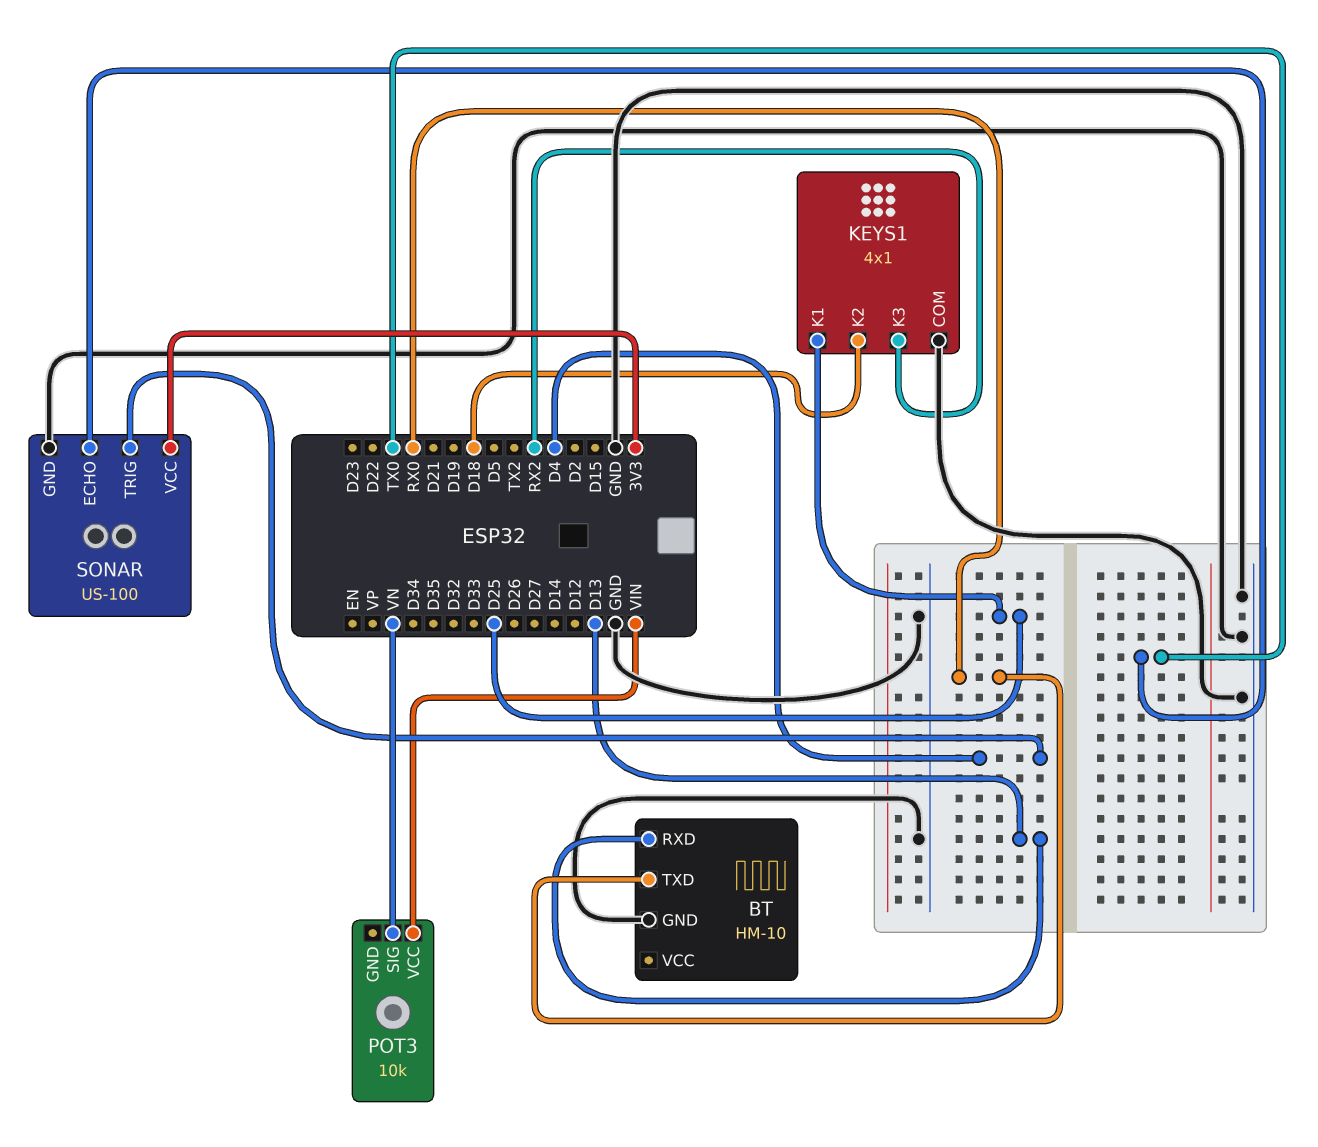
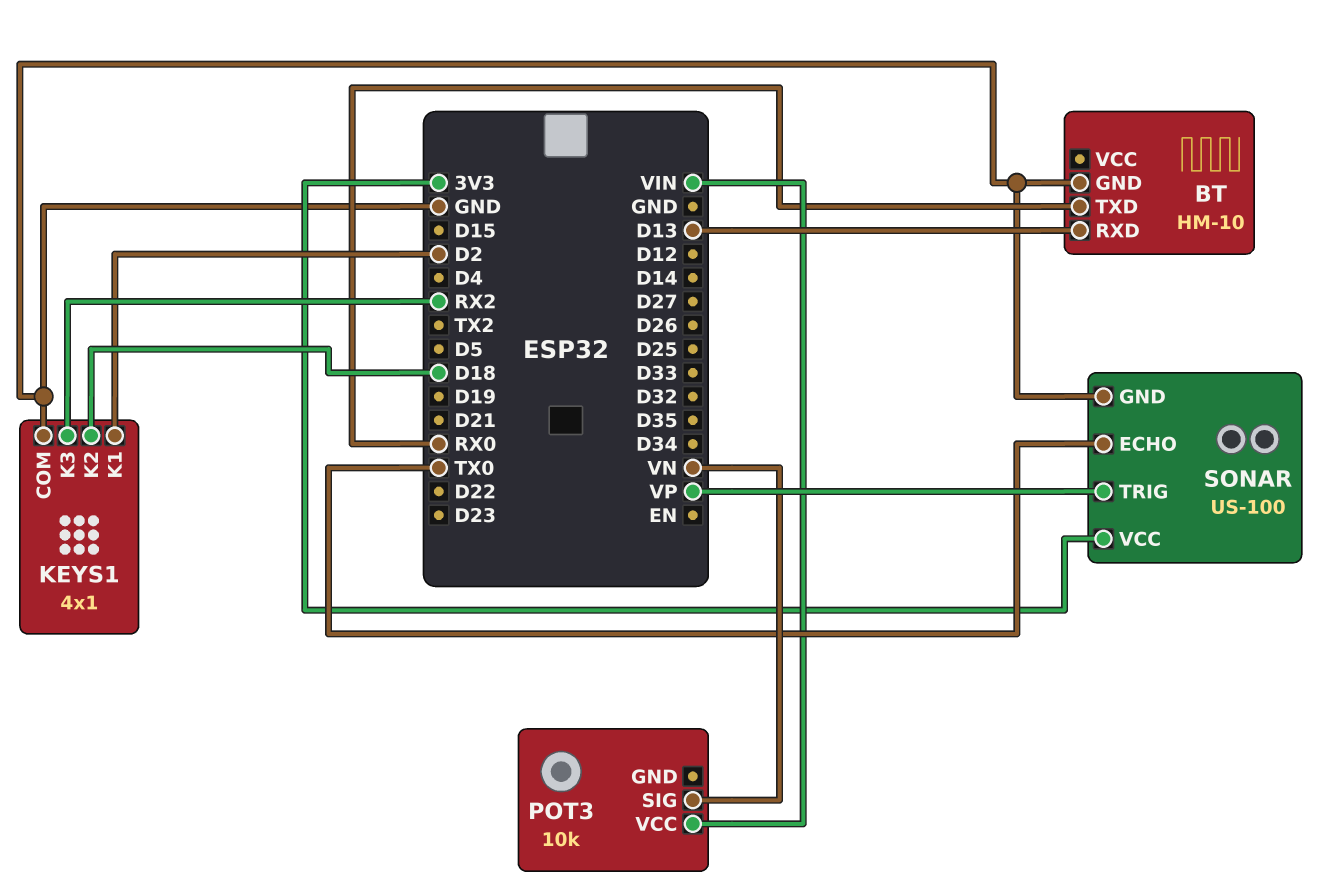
KEYS1 pin K1: D25 -> D2
SONAR pin TRIG: D4 -> VP

